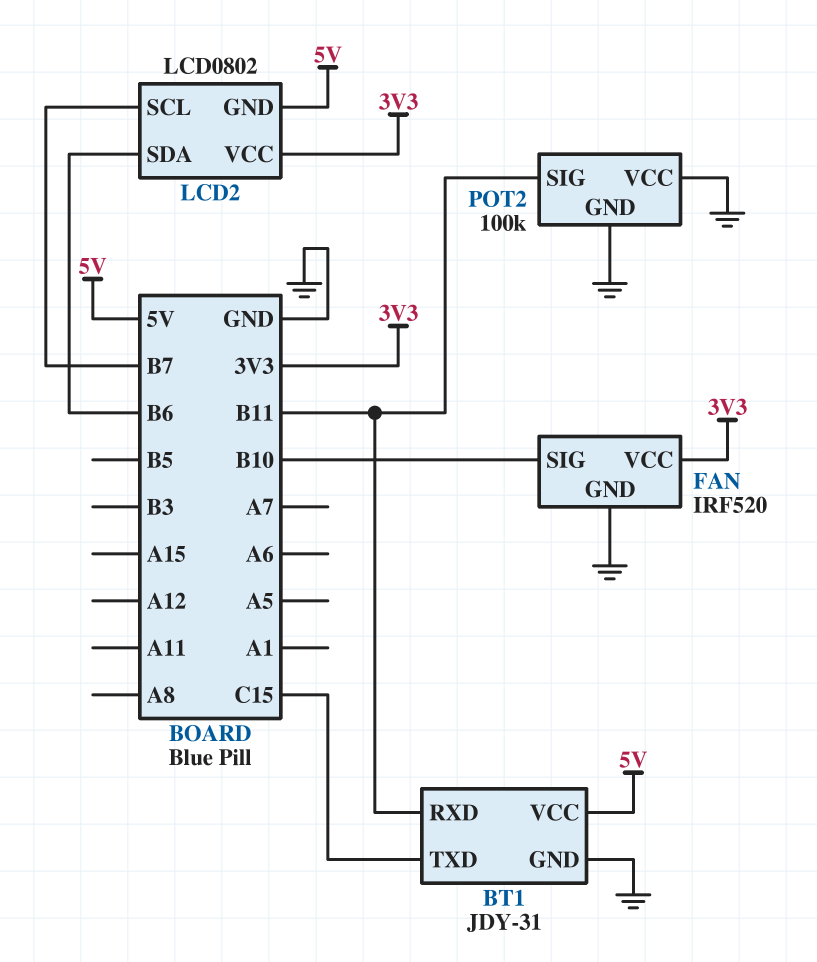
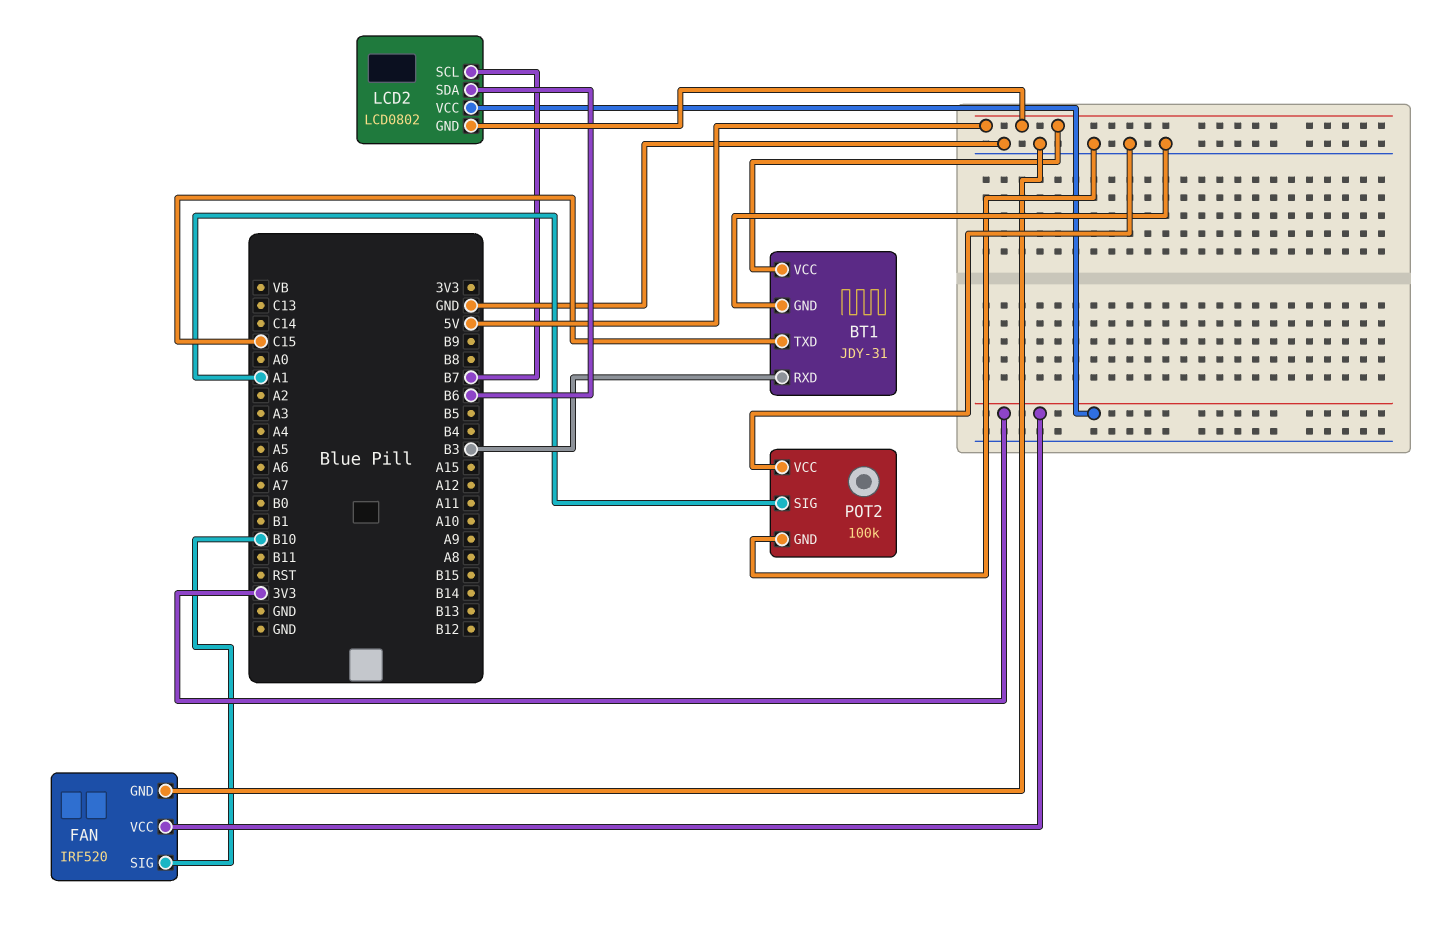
BT1 pin RXD: B11 -> B3
POT2 pin SIG: B11 -> A1

